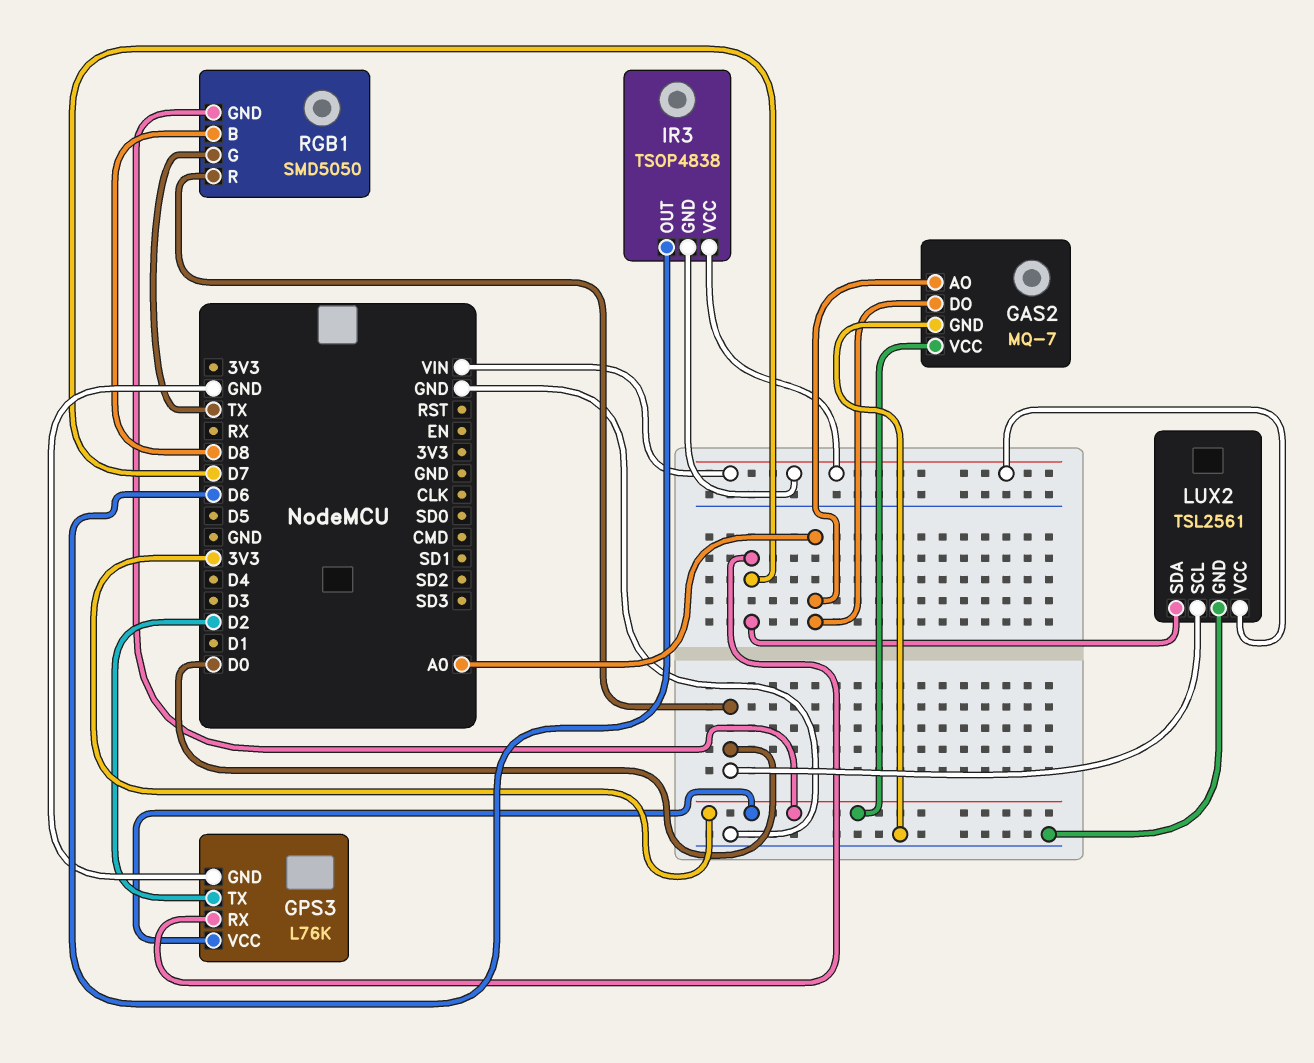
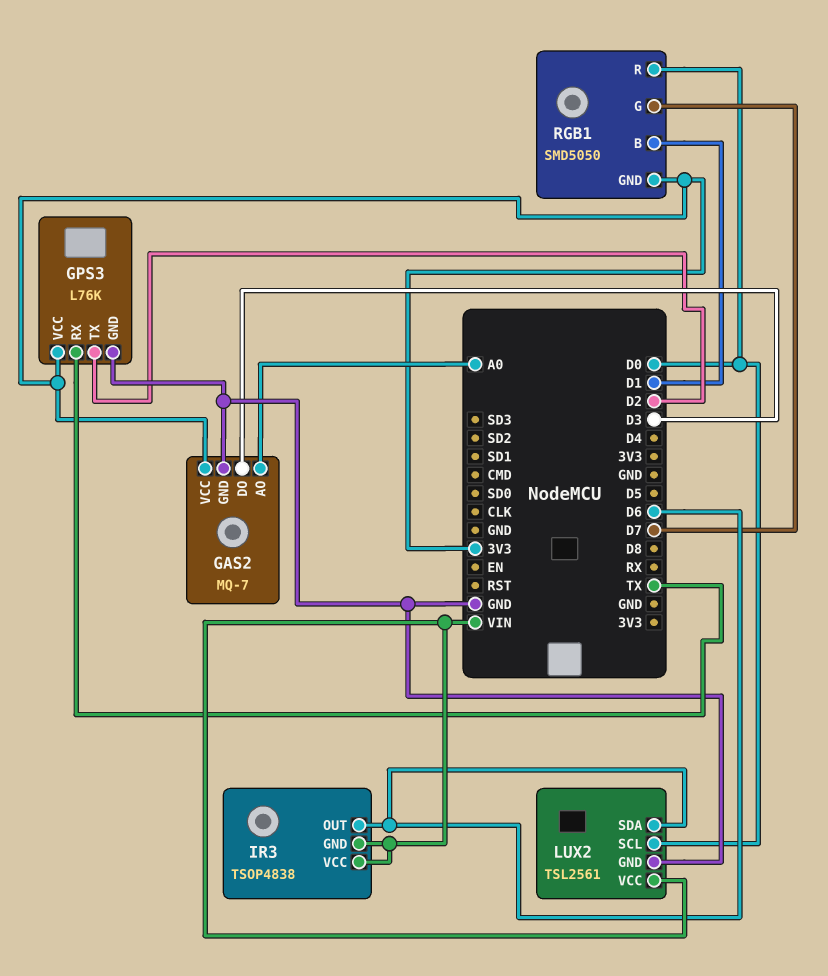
GAS2 pin DO: A0 -> D3
GPS3 pin RX: D7 -> TX
LUX2 pin SDA: D7 -> D6
RGB1 pin B: D8 -> D1
RGB1 pin G: TX -> D7

